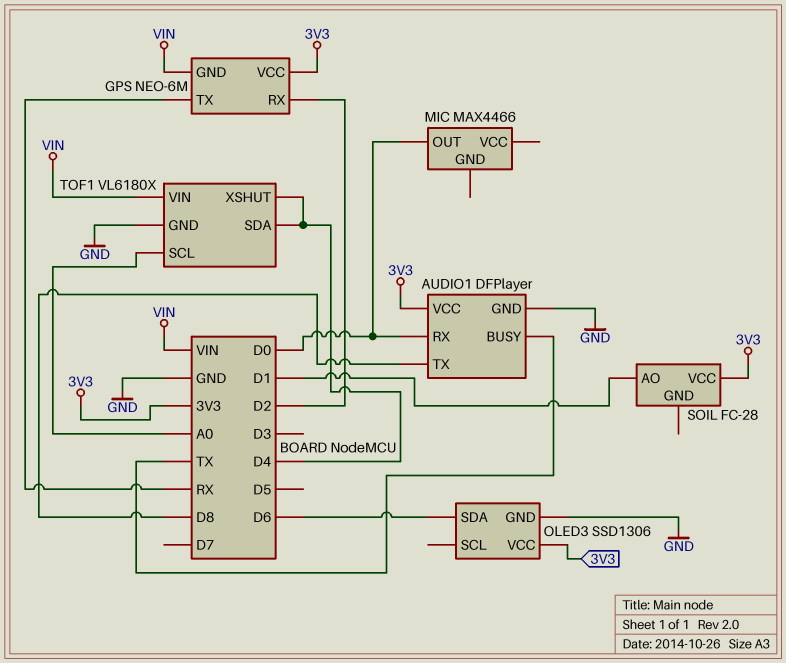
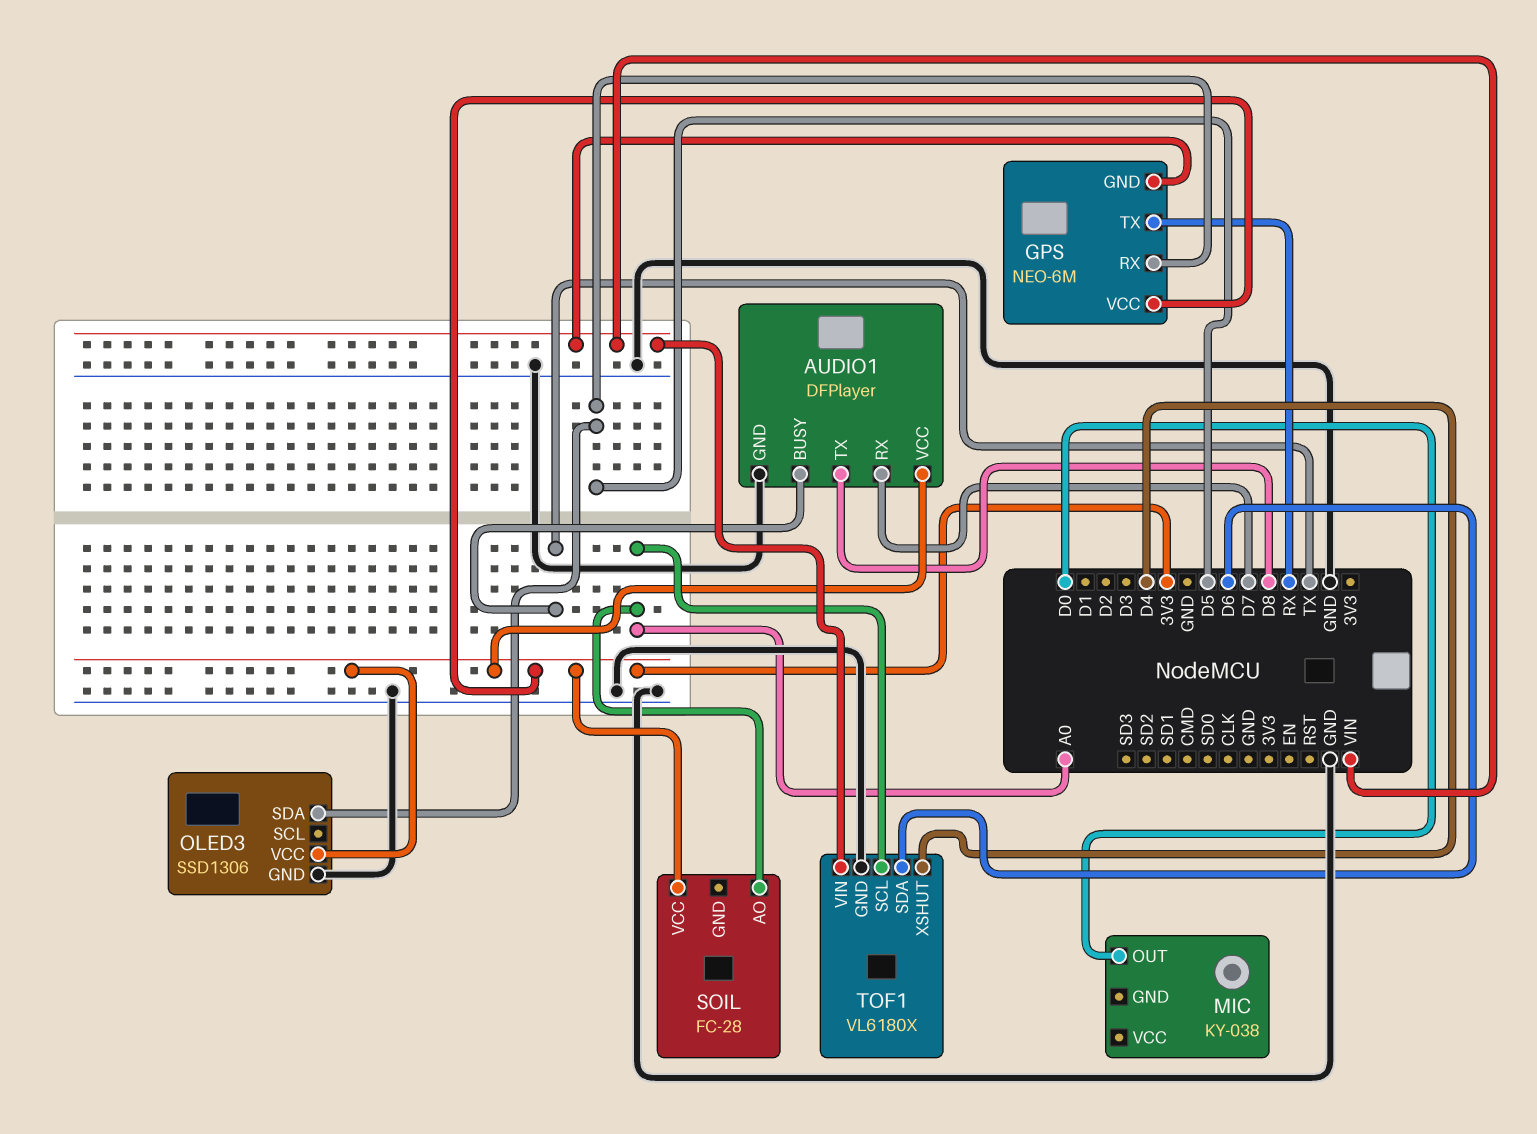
AUDIO1 pin RX: D0 -> D7
GPS pin RX: D2 -> D5
MIC: MAX4466 -> KY-038
OLED3 pin SDA: D6 -> D5
SOIL pin AO: D1 -> A0
TOF1 pin SDA: D4 -> D6

